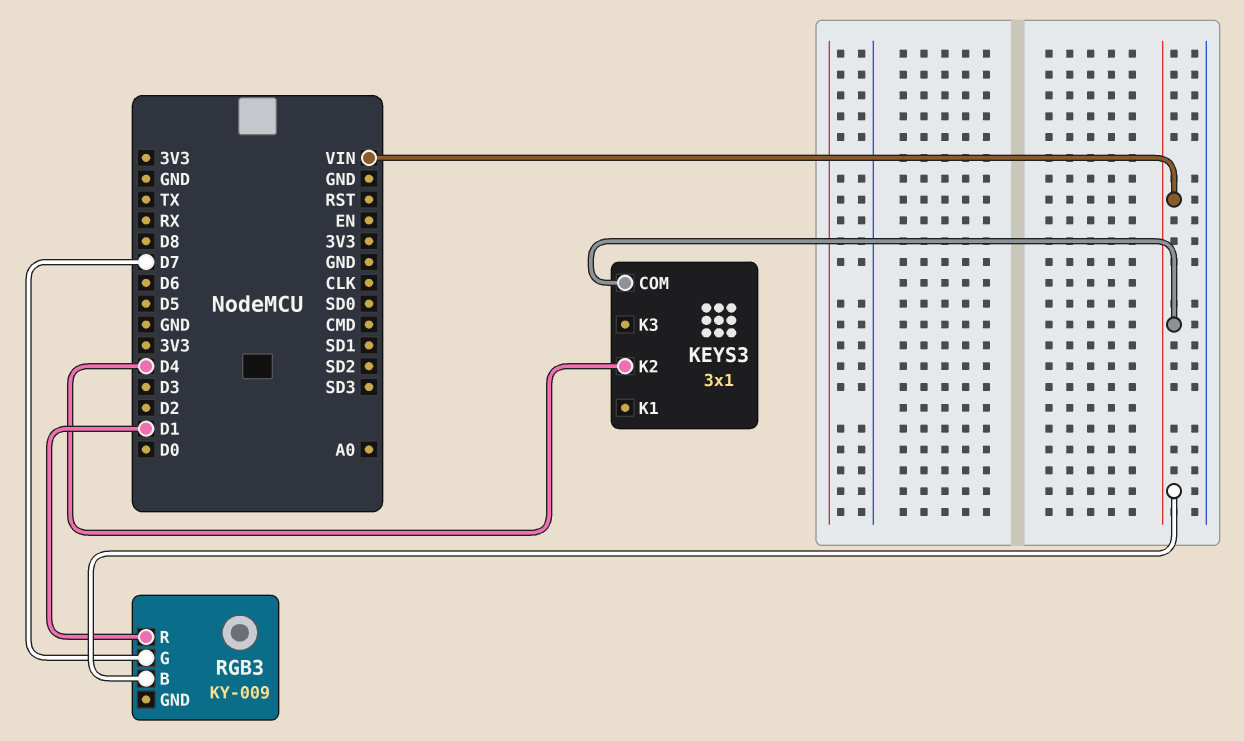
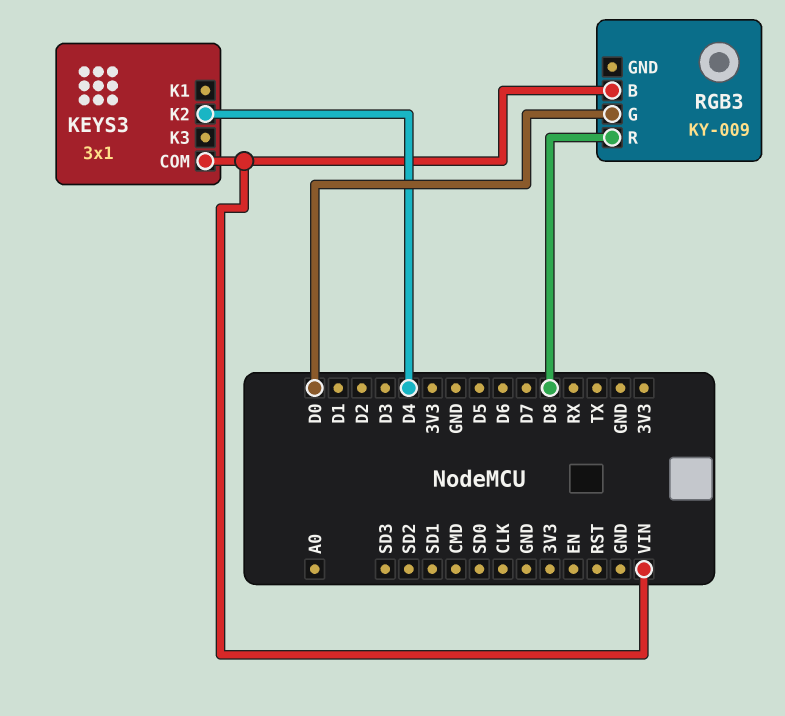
RGB3 pin G: D7 -> D0
RGB3 pin R: D1 -> D8

